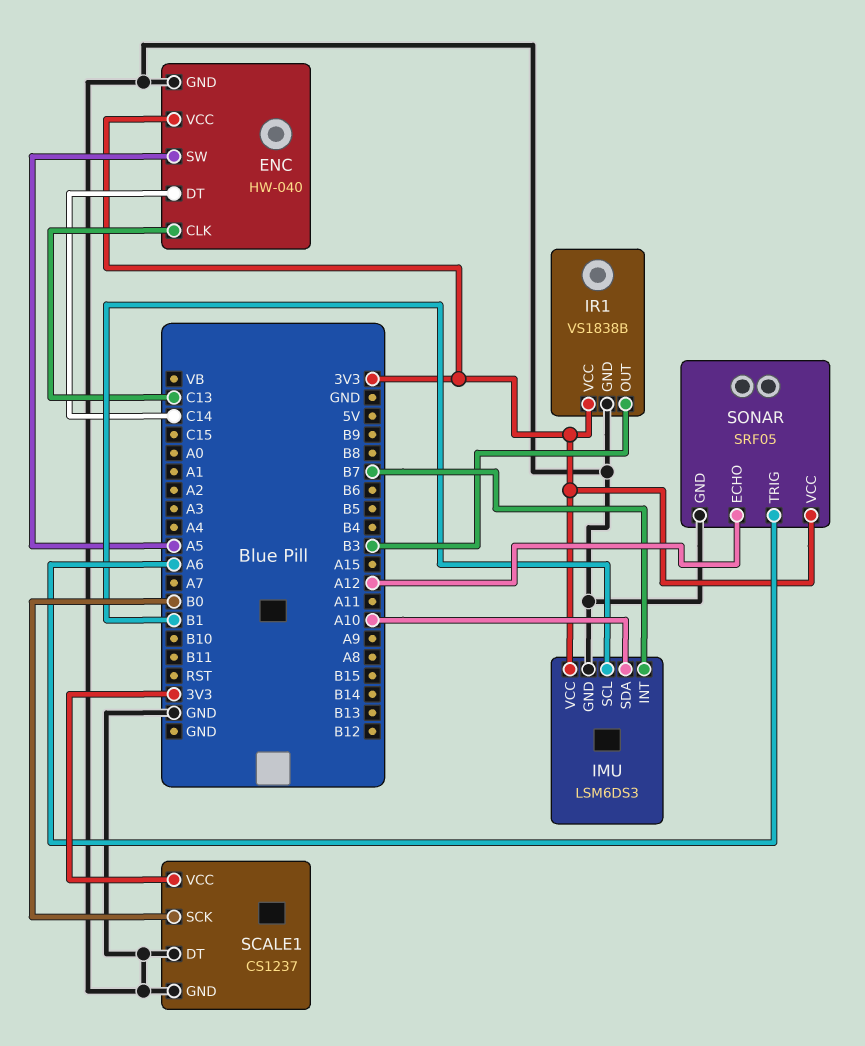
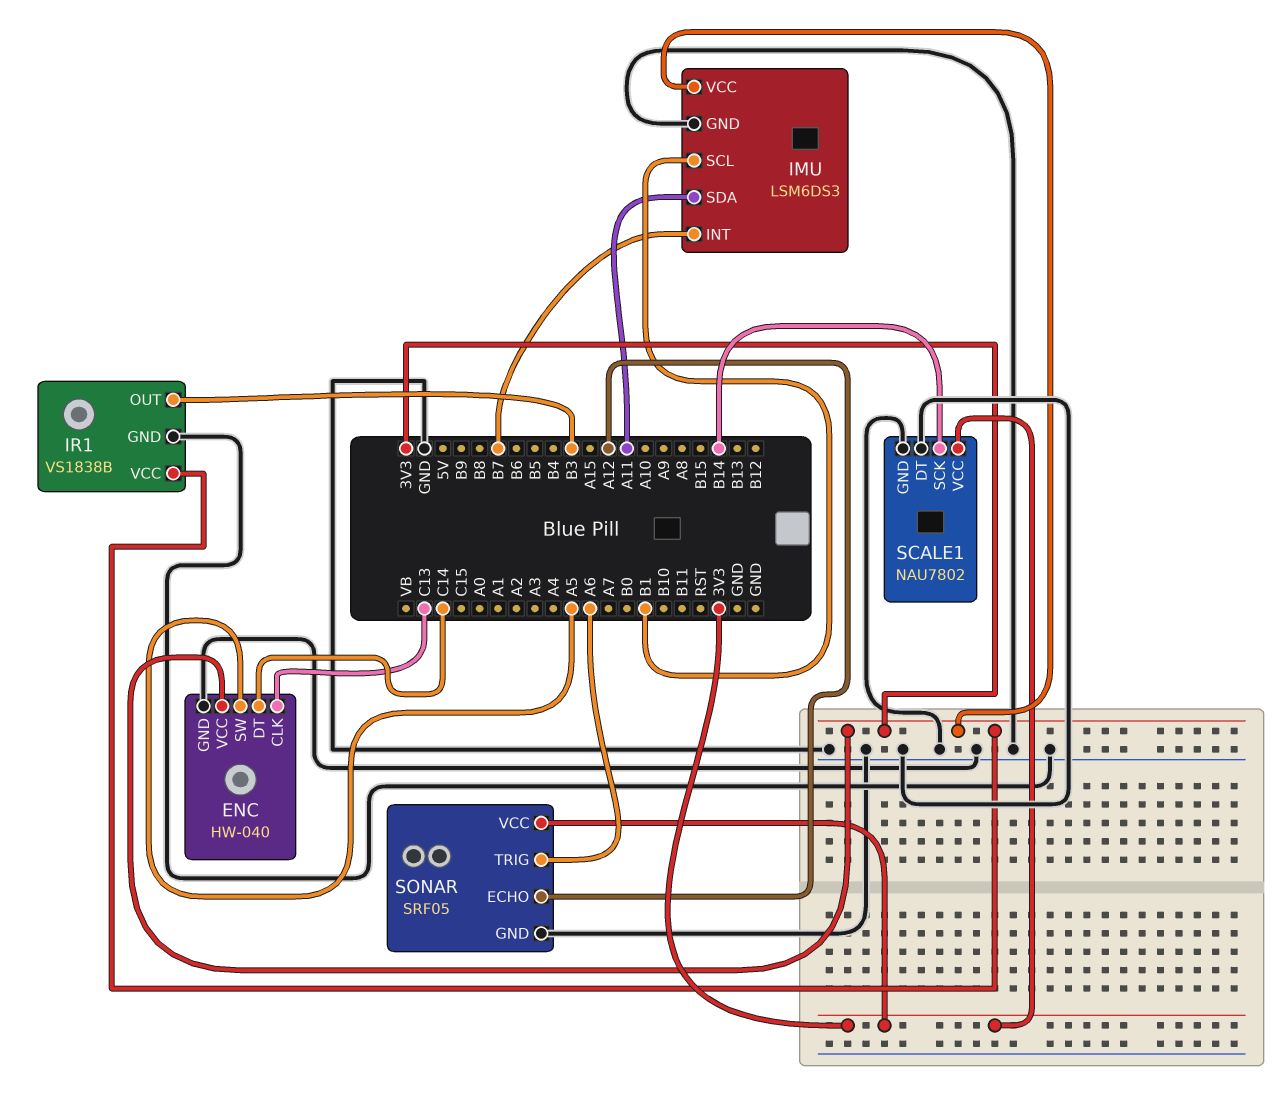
IMU pin SDA: A10 -> A11
SCALE1: CS1237 -> NAU7802
SCALE1 pin SCK: B0 -> B14

